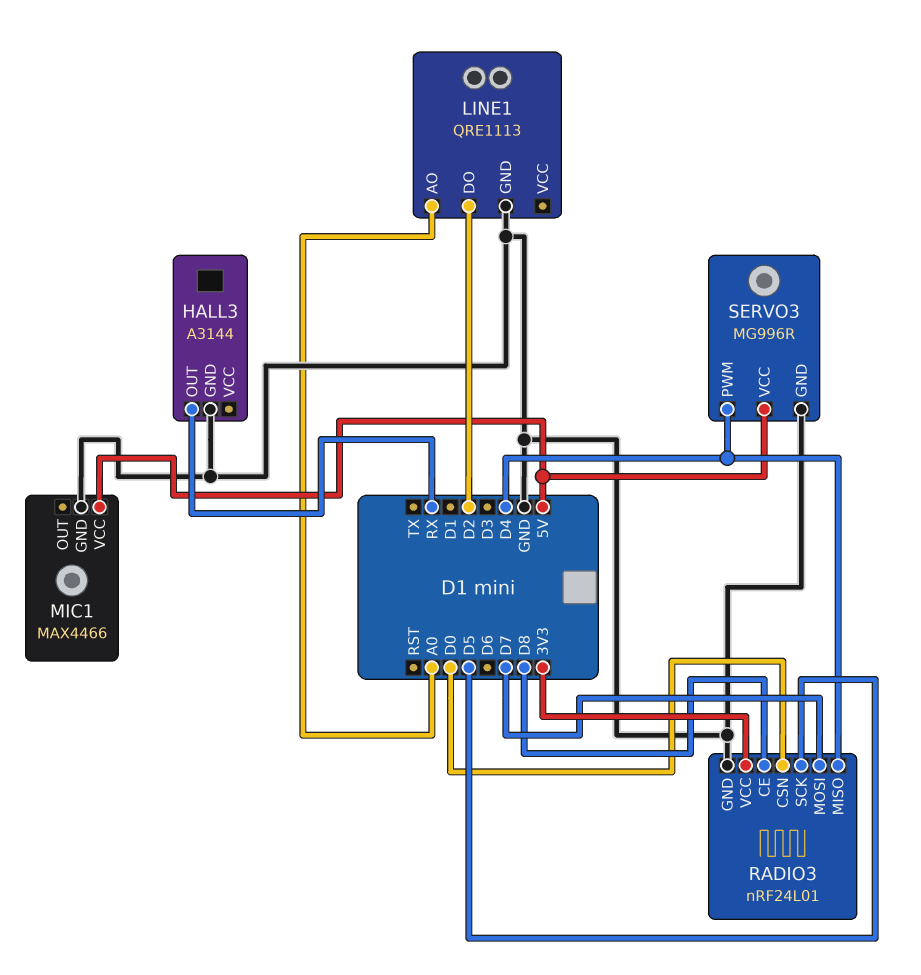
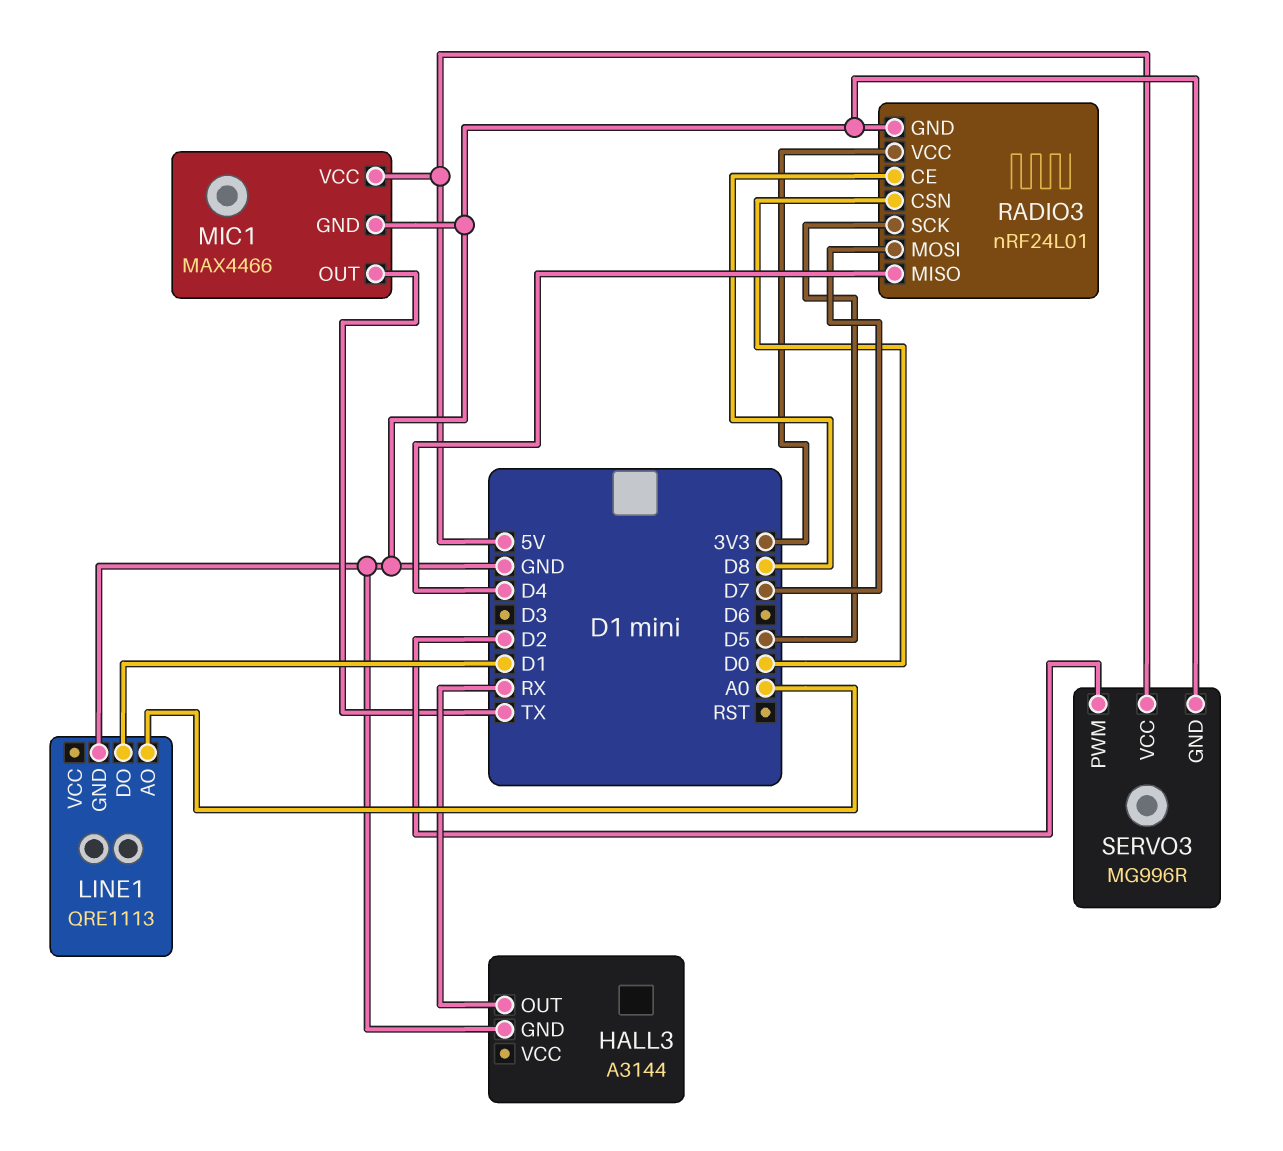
LINE1 pin DO: D2 -> D1
MIC1 pin OUT: none -> TX
SERVO3 pin PWM: D4 -> D2

